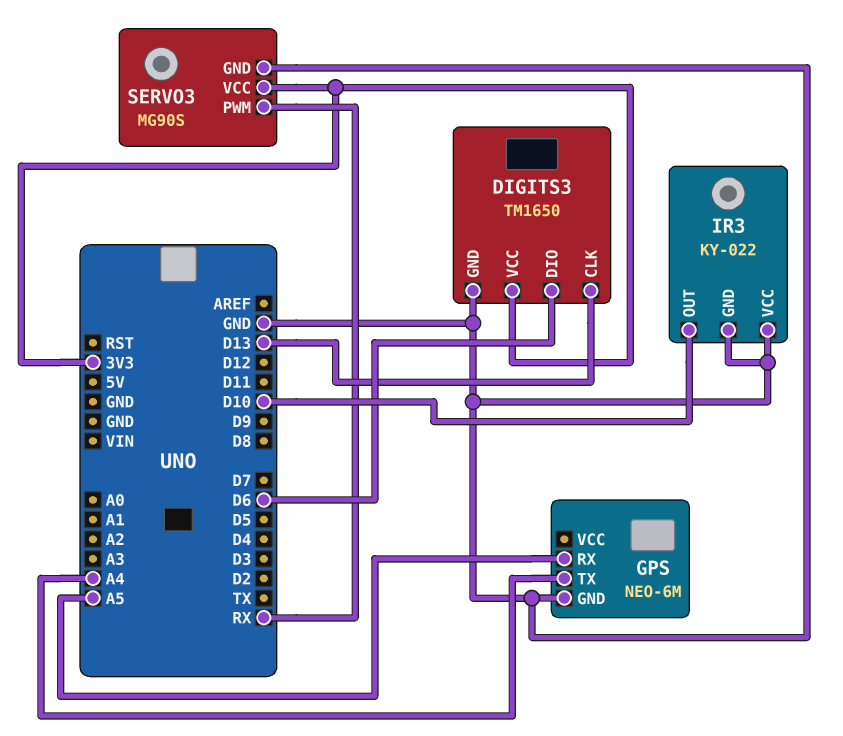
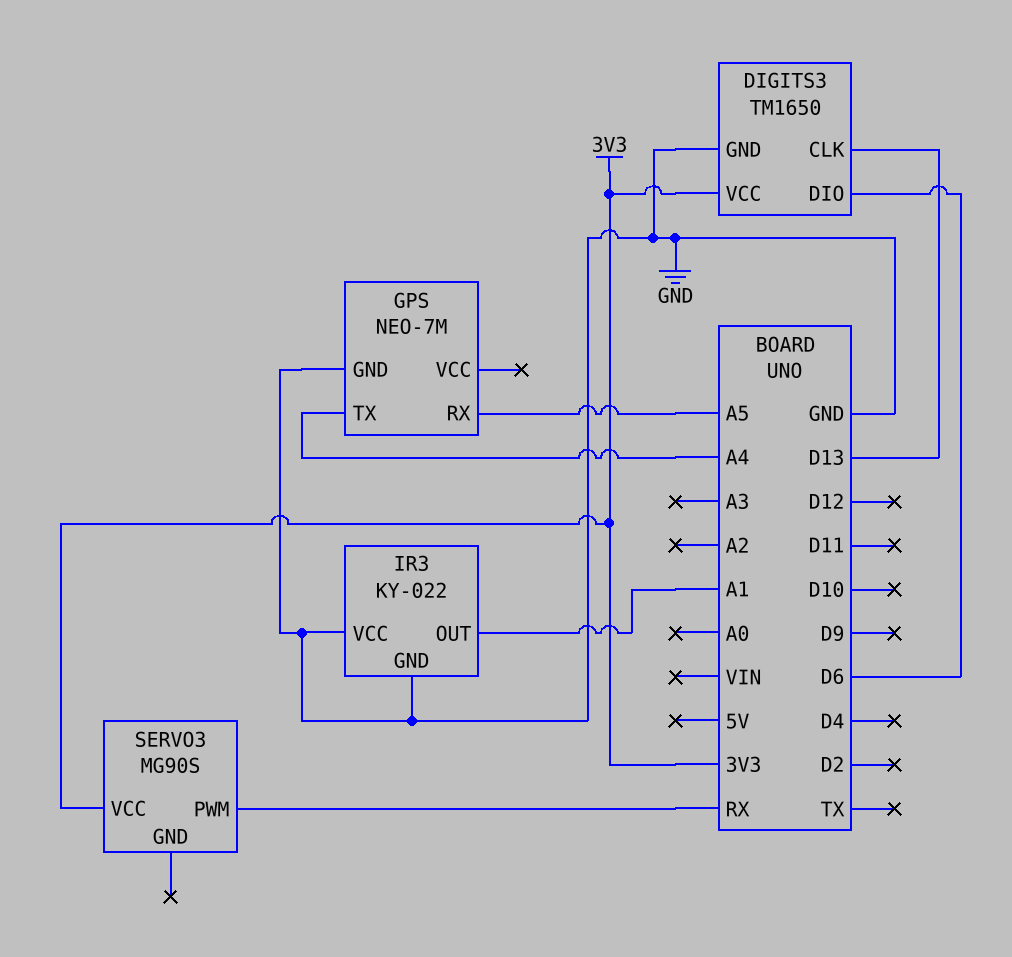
GPS: NEO-6M -> NEO-7M
IR3 pin OUT: D10 -> A1
SERVO3 pin GND: GND -> none

